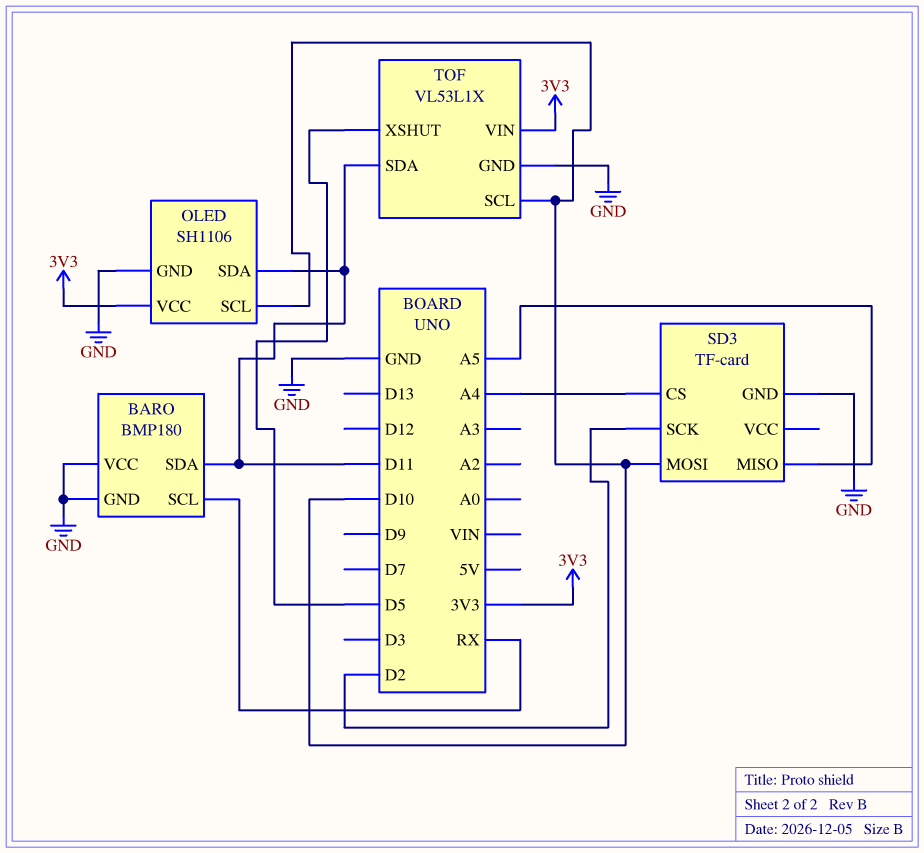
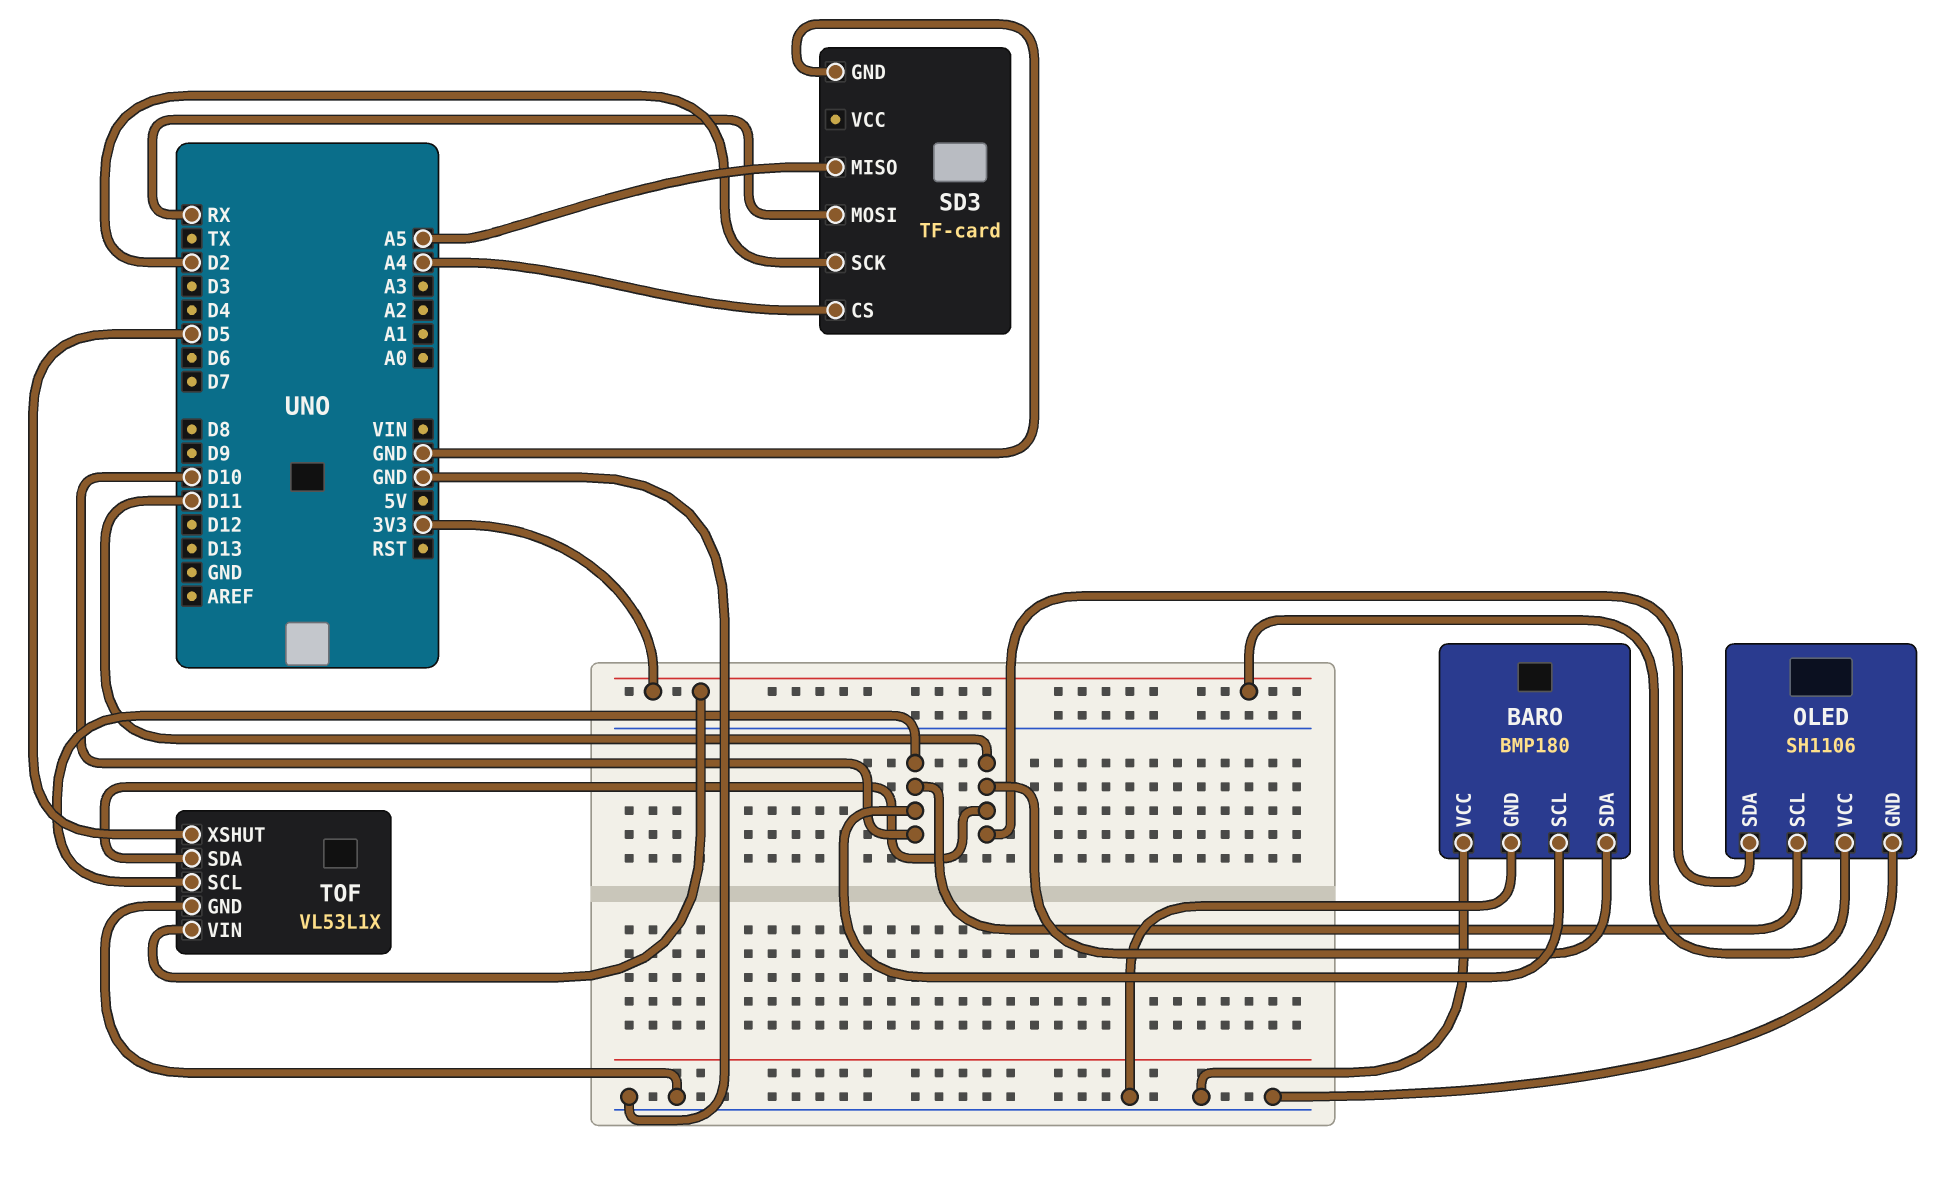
BARO pin SCL: RX -> D10
SD3 pin MOSI: D10 -> RX

